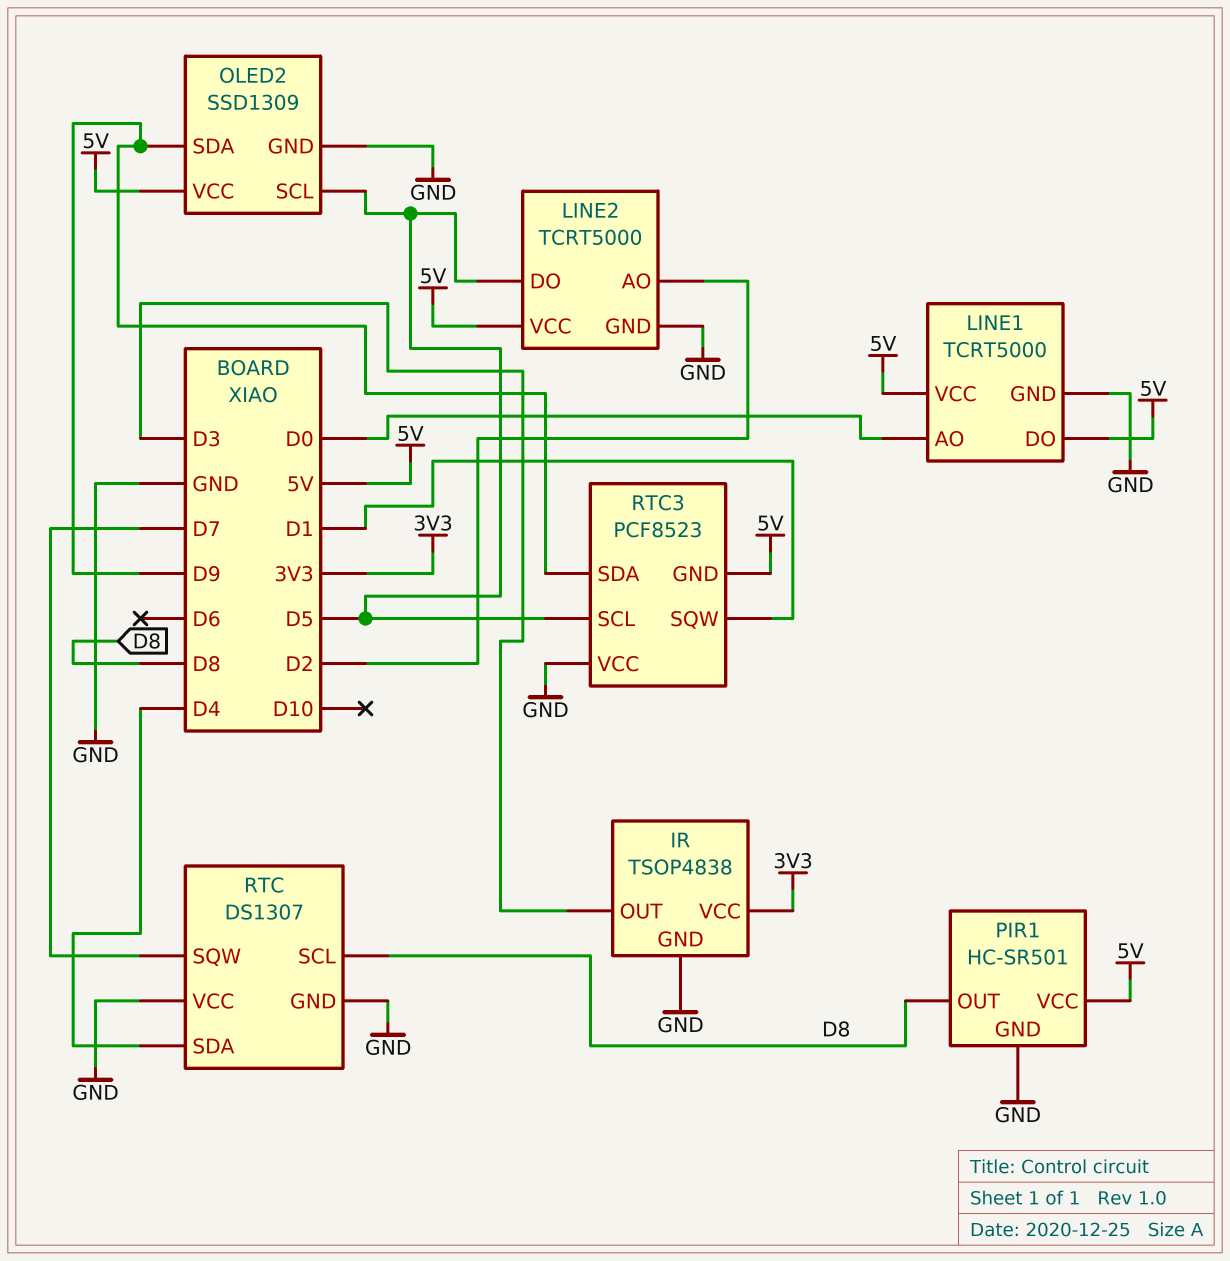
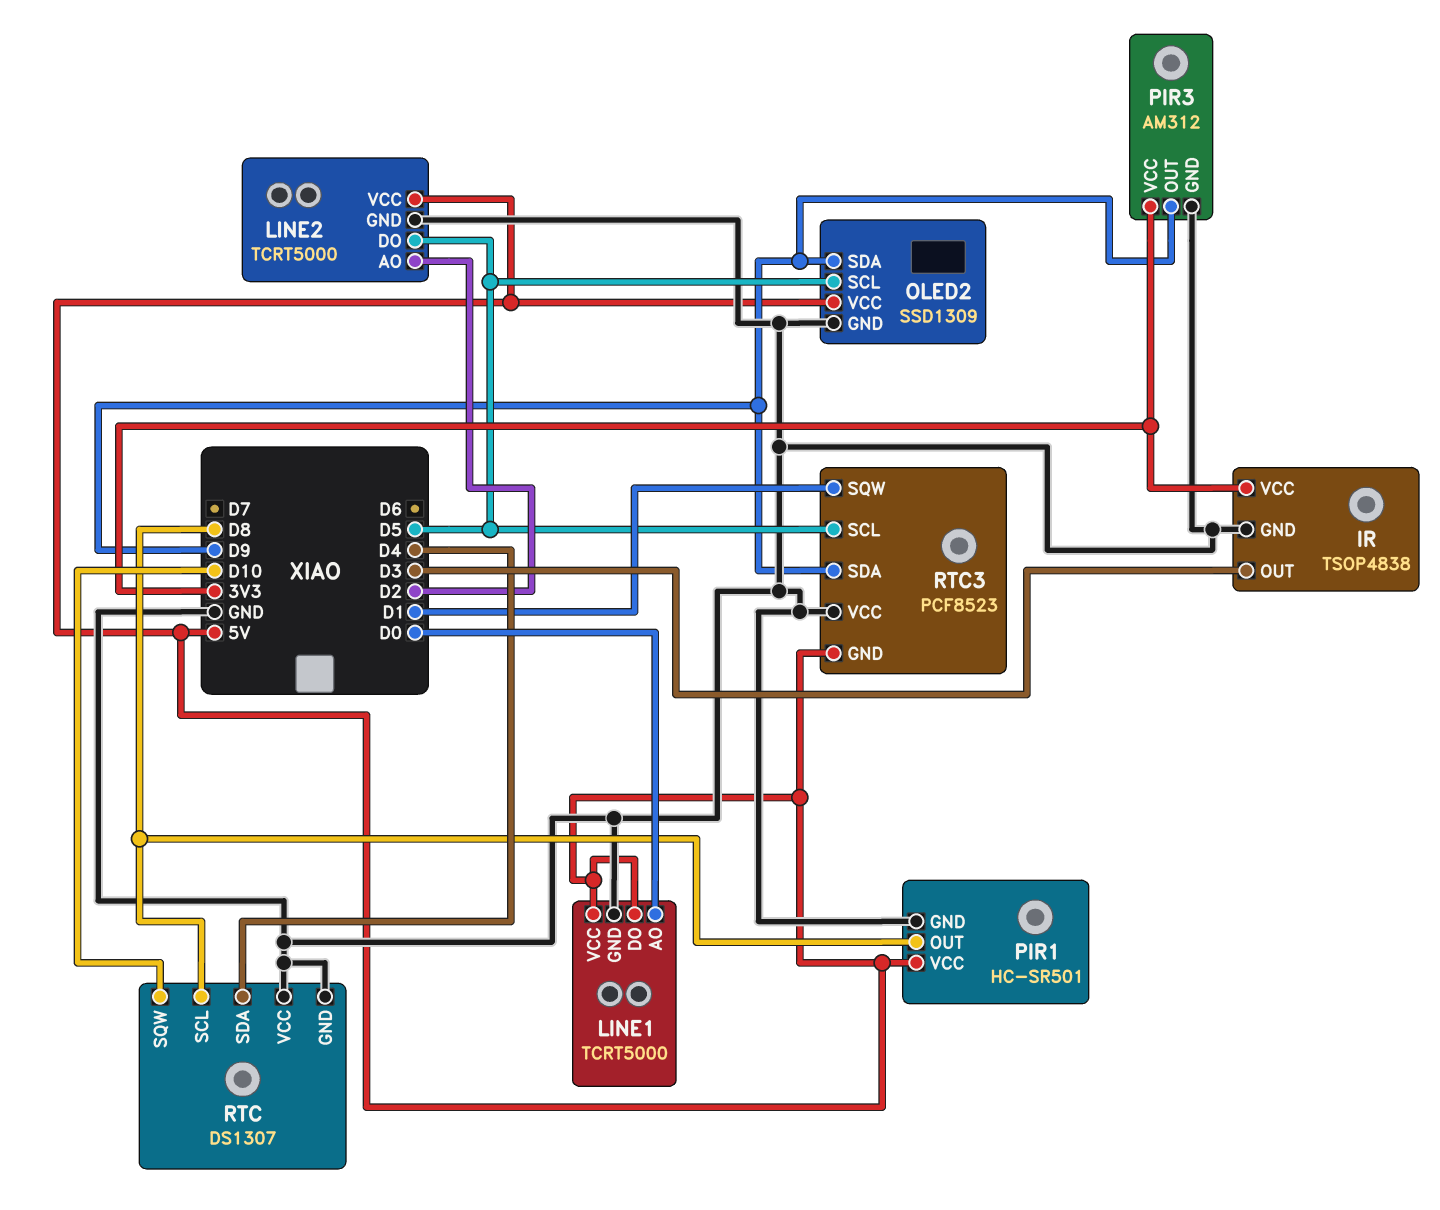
PIR3: none -> AM312
PIR3 pin GND: none -> GND
PIR3 pin OUT: none -> D9
PIR3 pin VCC: none -> 3V3
RTC pin SQW: D7 -> D10

